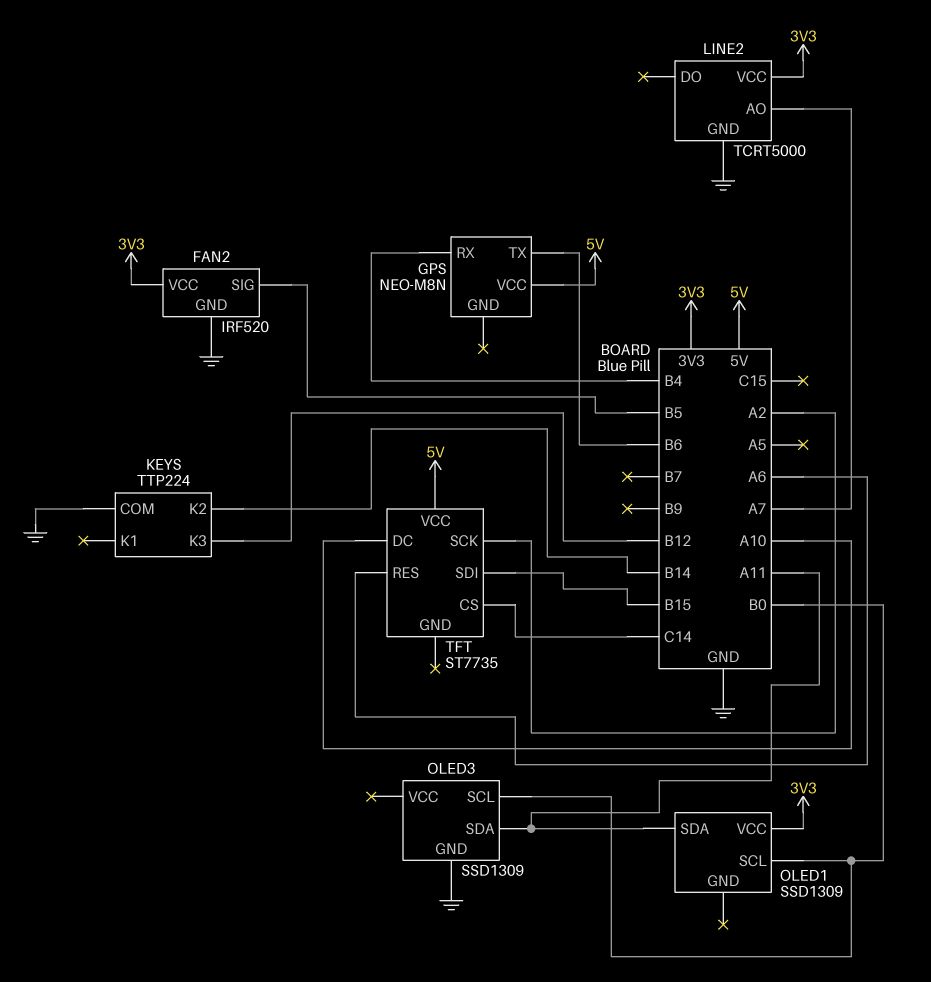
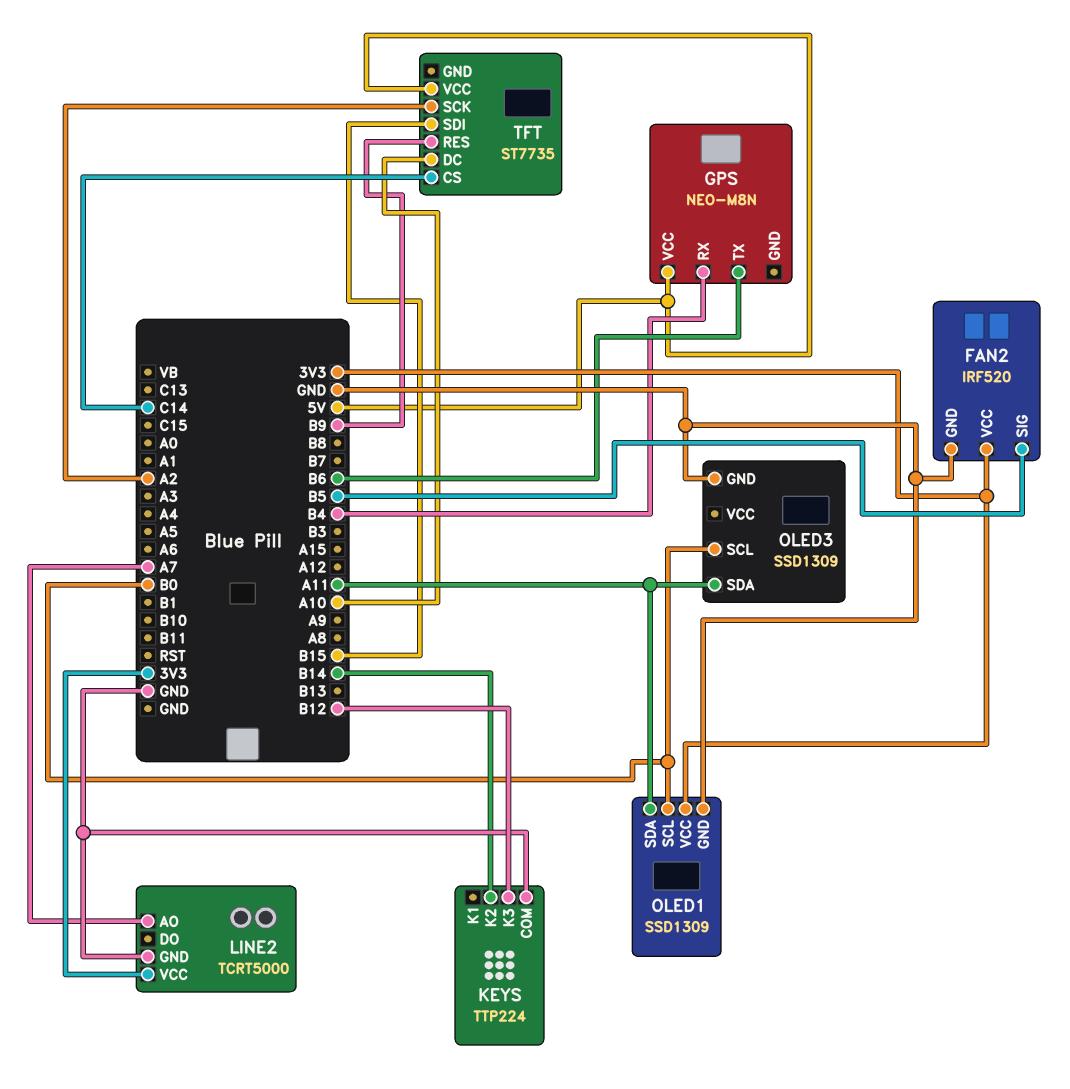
OLED1 pin GND: none -> GND
TFT pin RES: A6 -> B9

